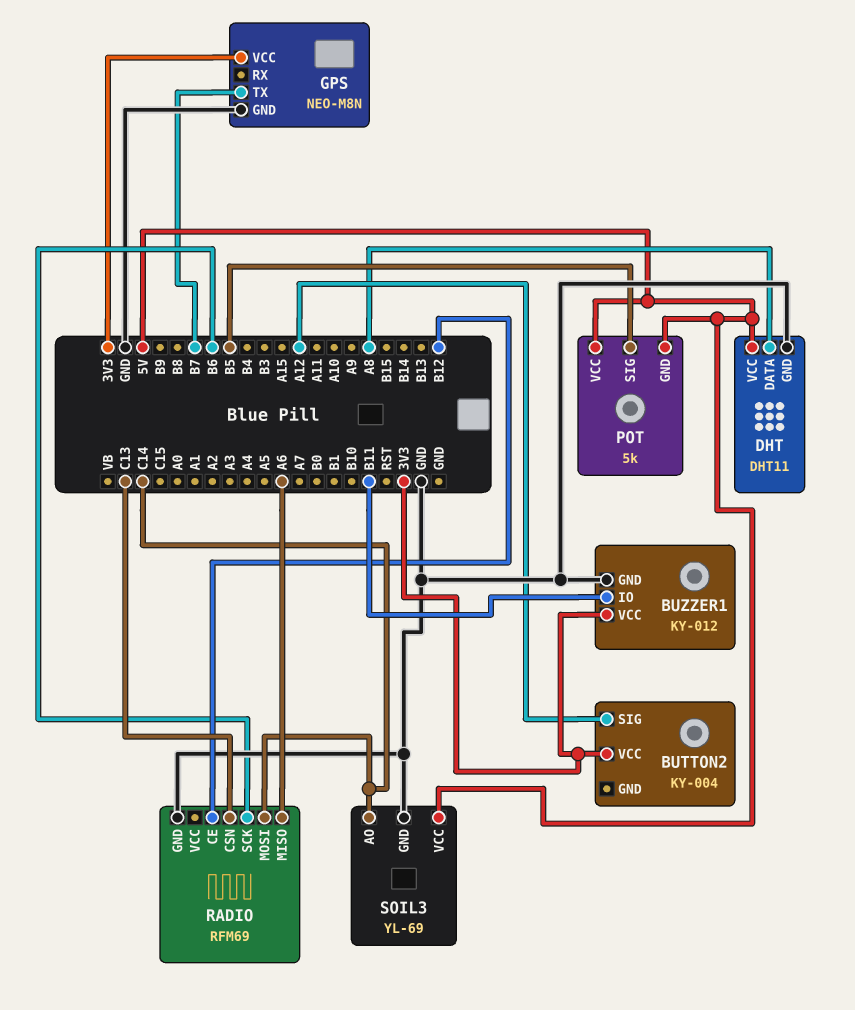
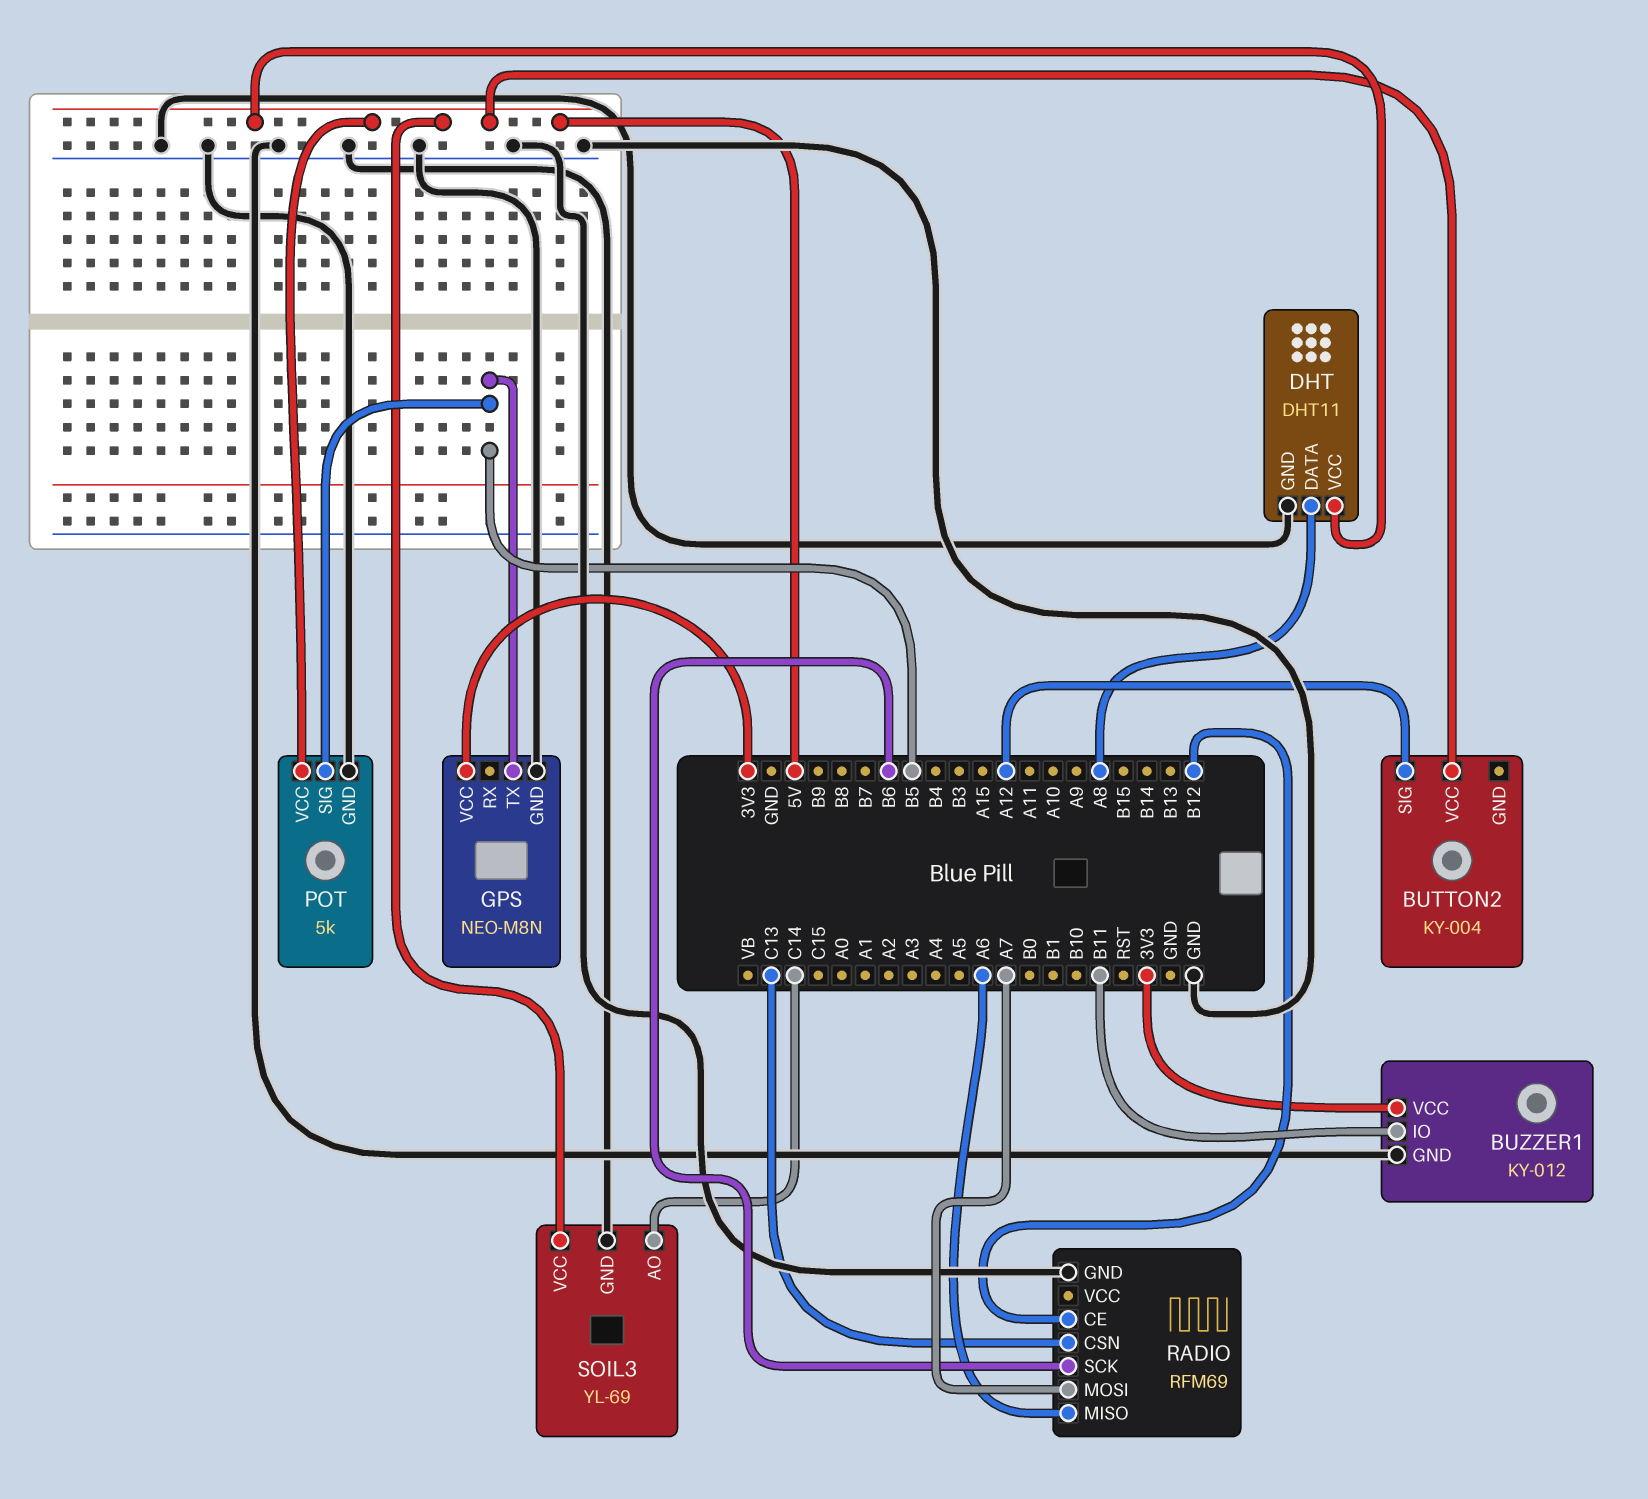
BUTTON2 pin VCC: 3V3 -> 5V
GPS pin TX: B7 -> B5
POT pin GND: 5V -> GND
RADIO pin MOSI: C14 -> A7

